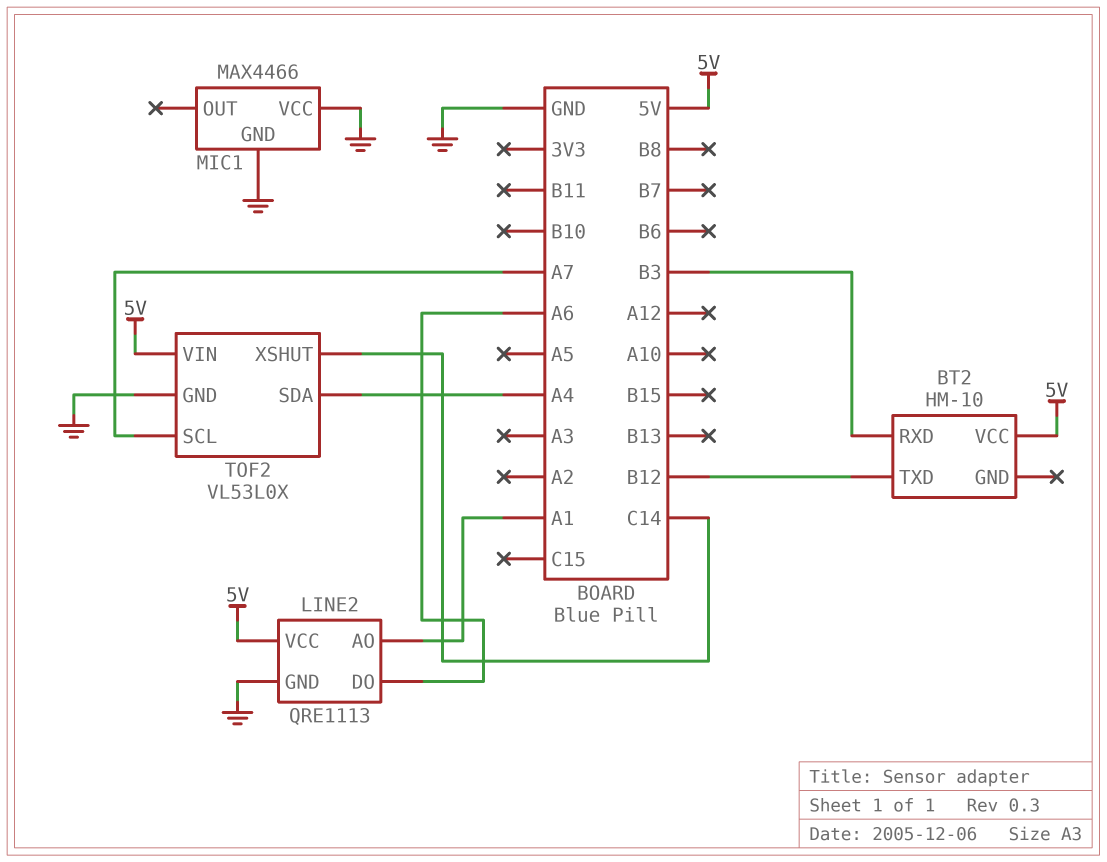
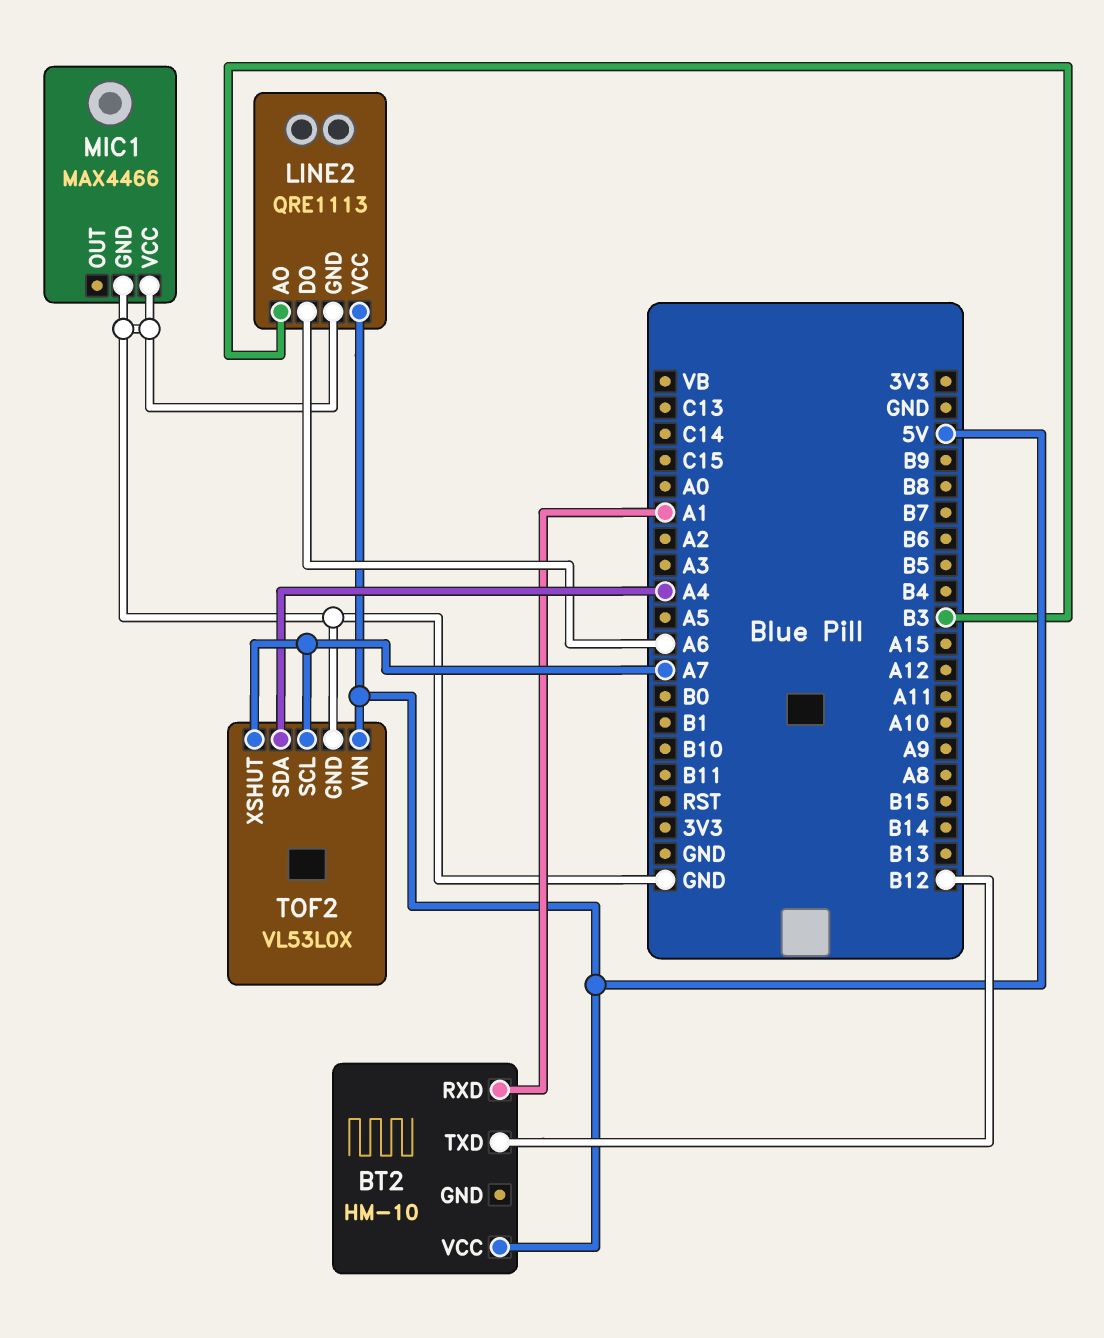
BT2 pin RXD: B3 -> A1
LINE2 pin AO: A1 -> B3
TOF2 pin XSHUT: C14 -> A7

